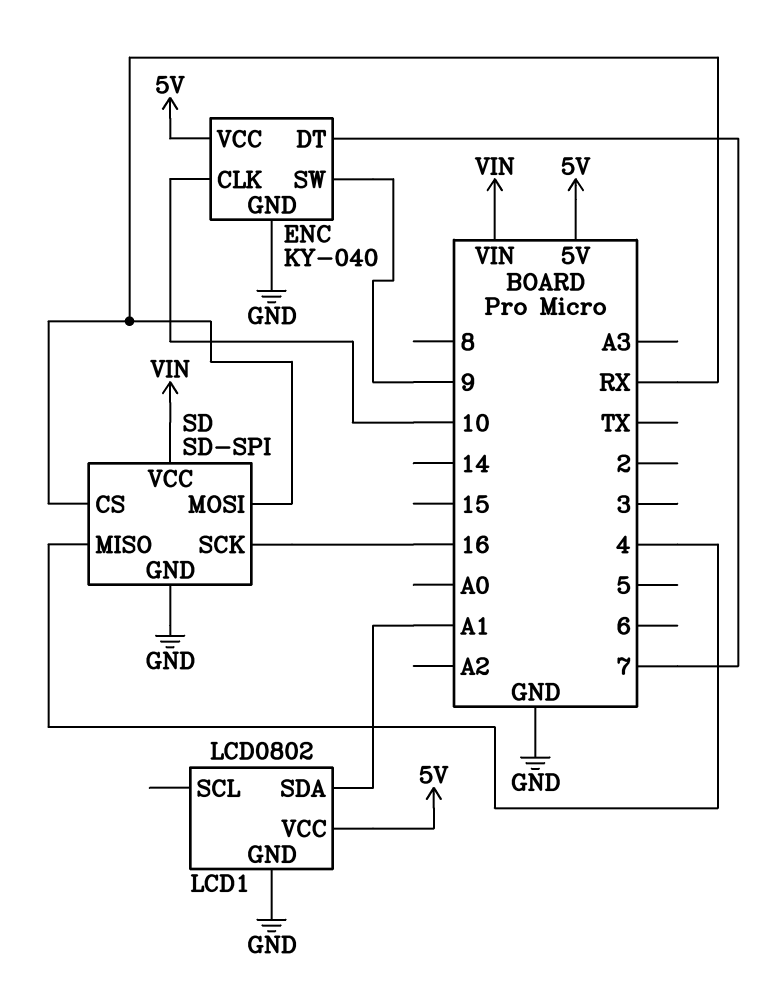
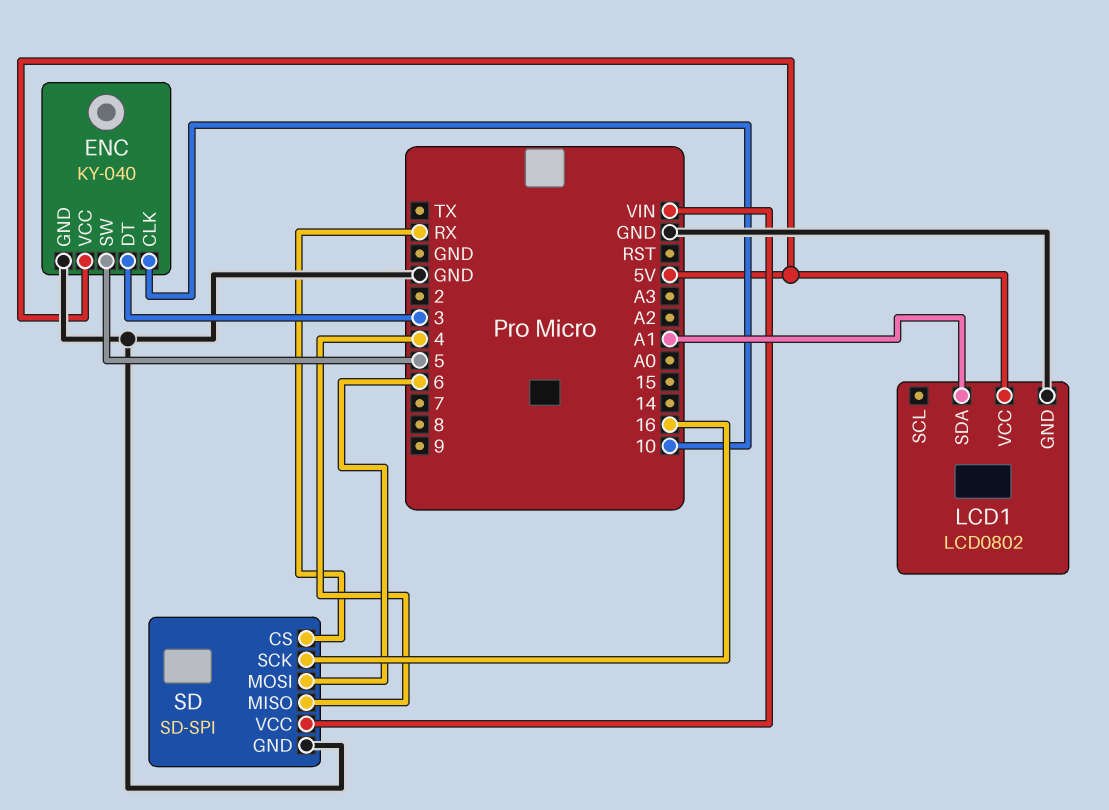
ENC pin DT: 7 -> 3
ENC pin SW: 9 -> 5
SD pin MOSI: RX -> 6

